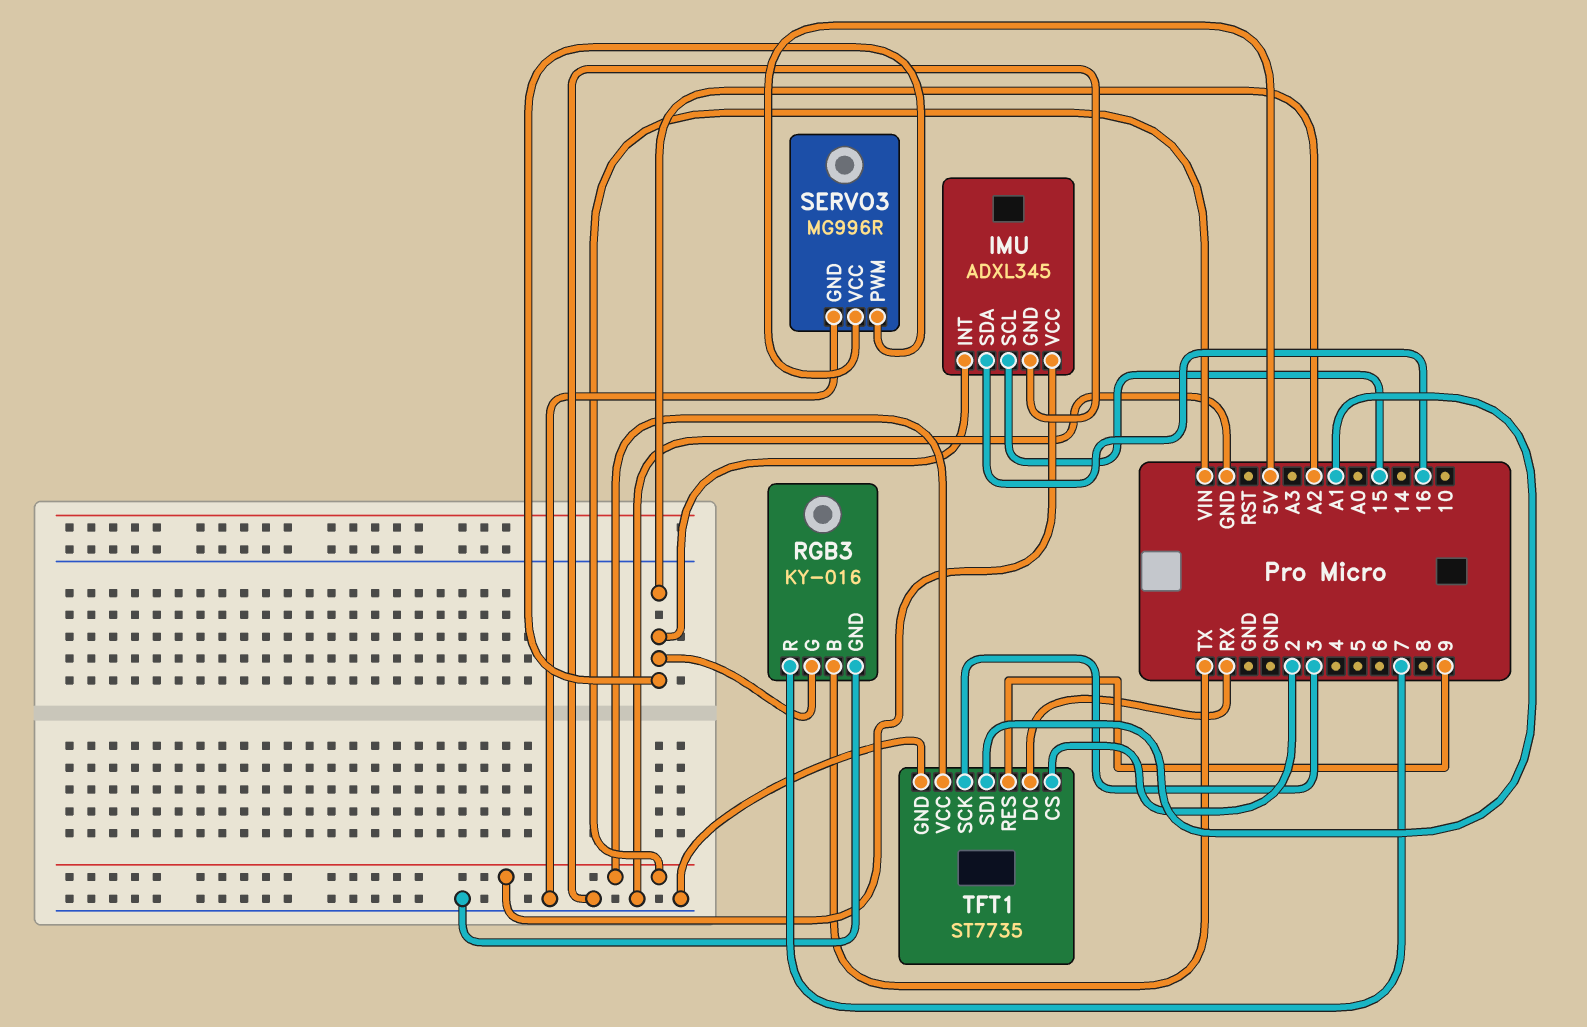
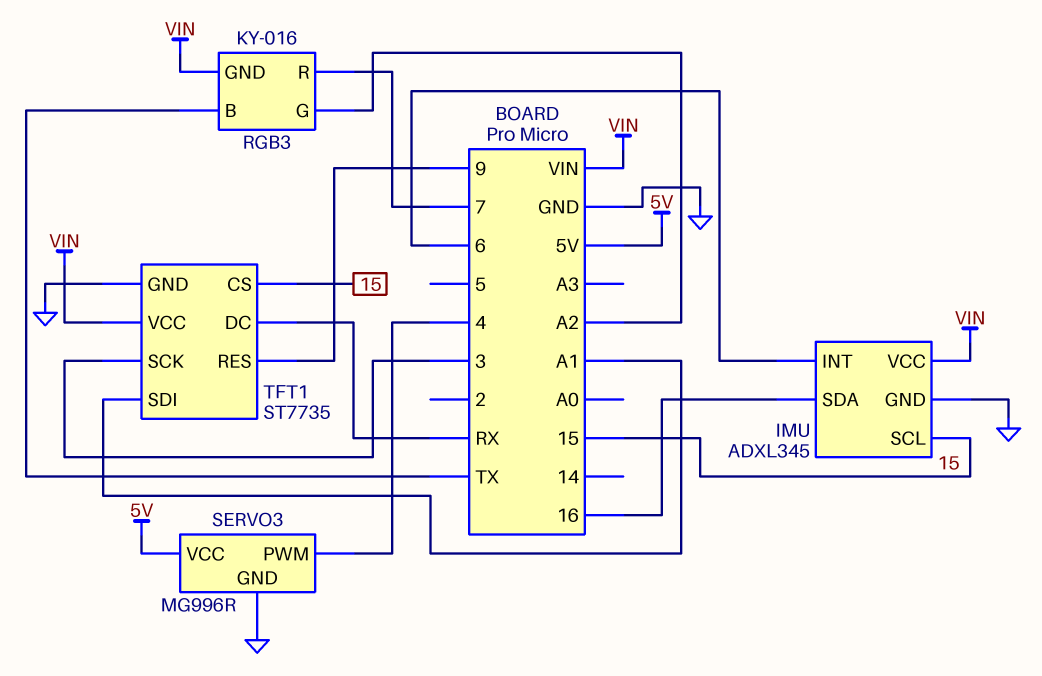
IMU pin INT: A2 -> 6
RGB3 pin GND: GND -> VIN
SERVO3 pin PWM: A2 -> 4
TFT1 pin CS: 2 -> 15

